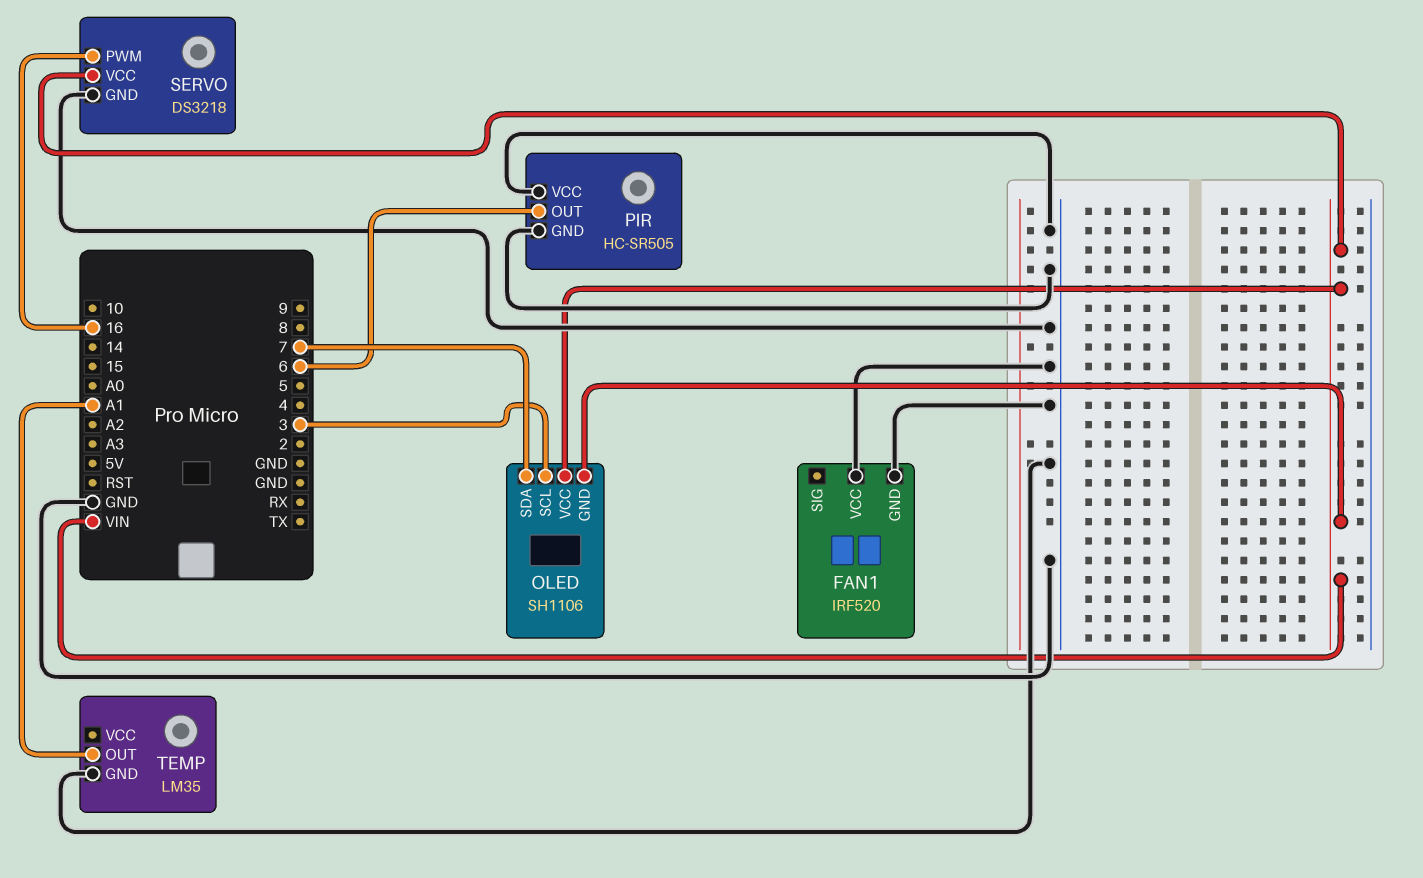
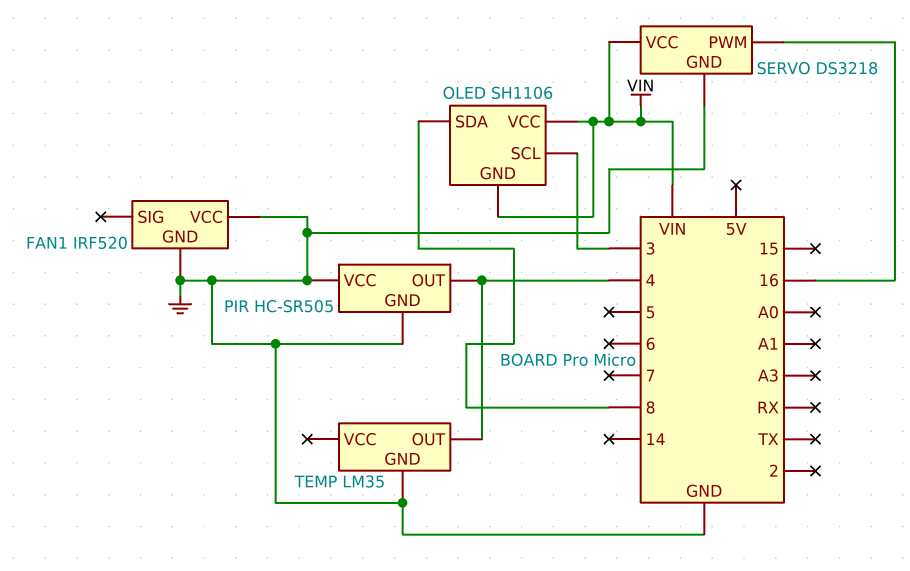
OLED pin SDA: 7 -> 8
PIR pin OUT: 6 -> 4
TEMP pin OUT: A1 -> 4

